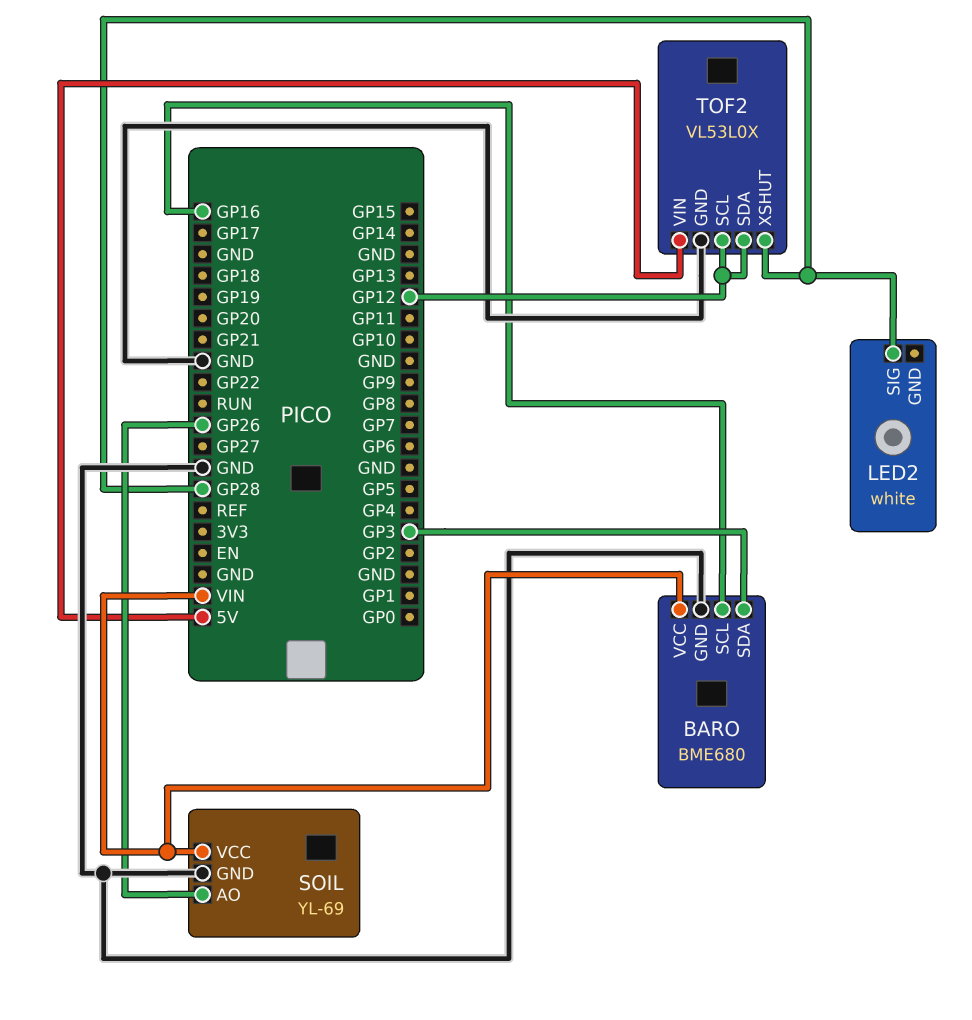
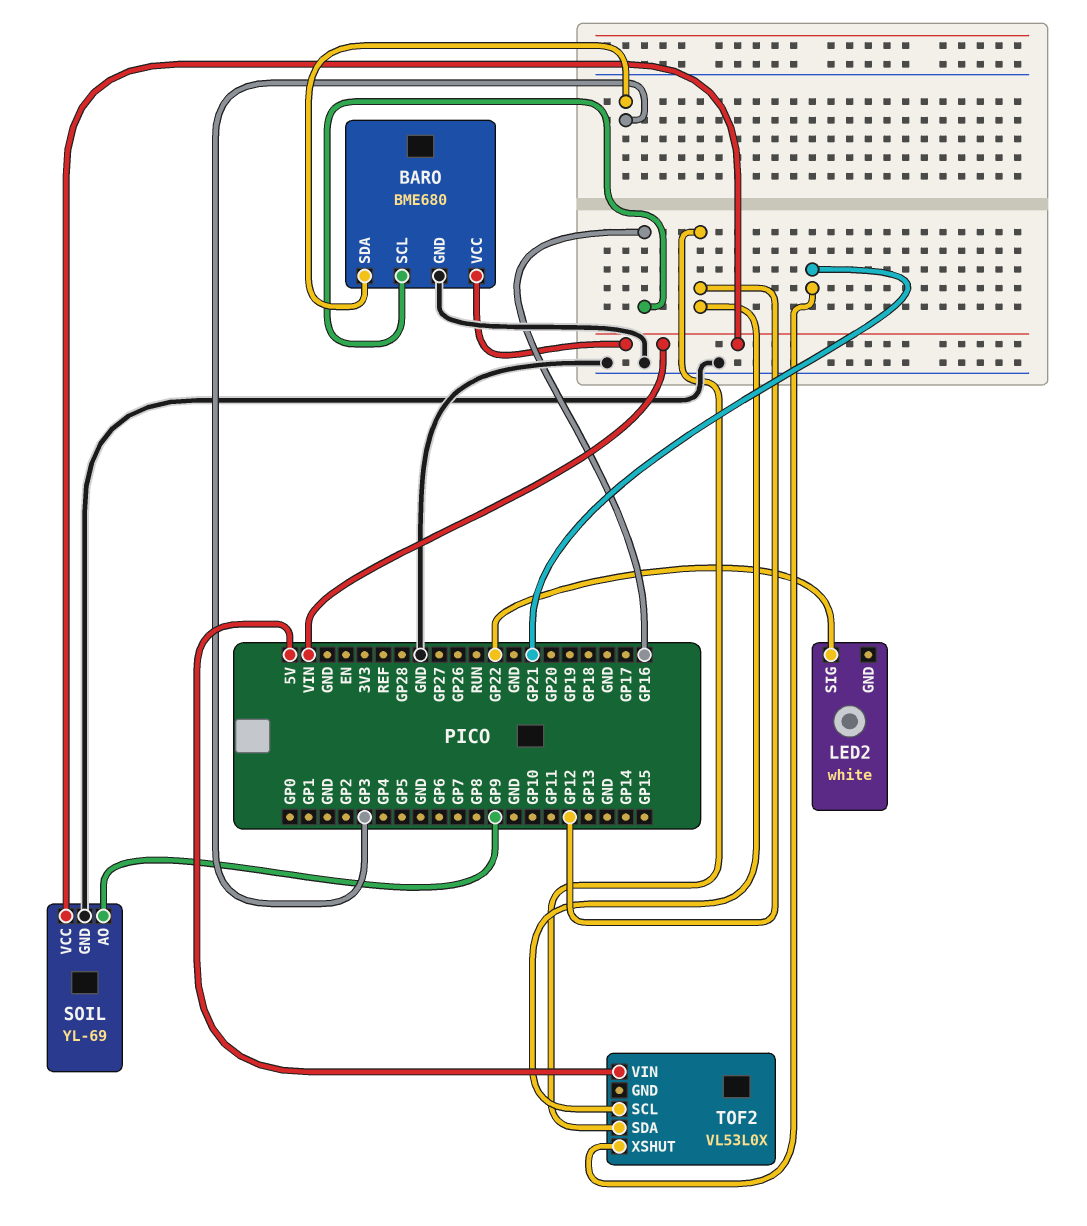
LED2 pin SIG: GP28 -> GP22
SOIL pin AO: GP26 -> GP9
TOF2 pin GND: GND -> none
TOF2 pin XSHUT: GP28 -> GP21

